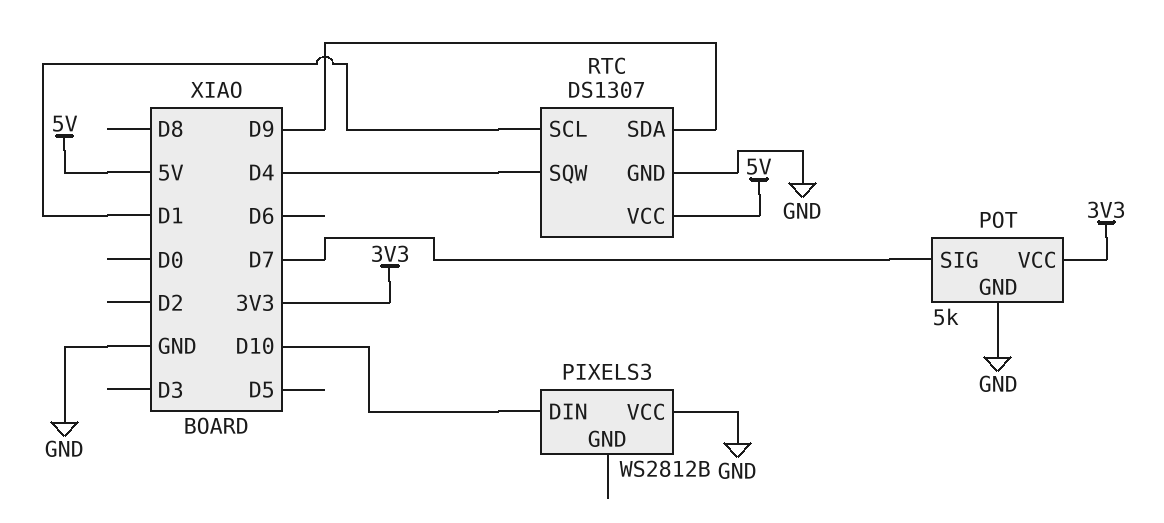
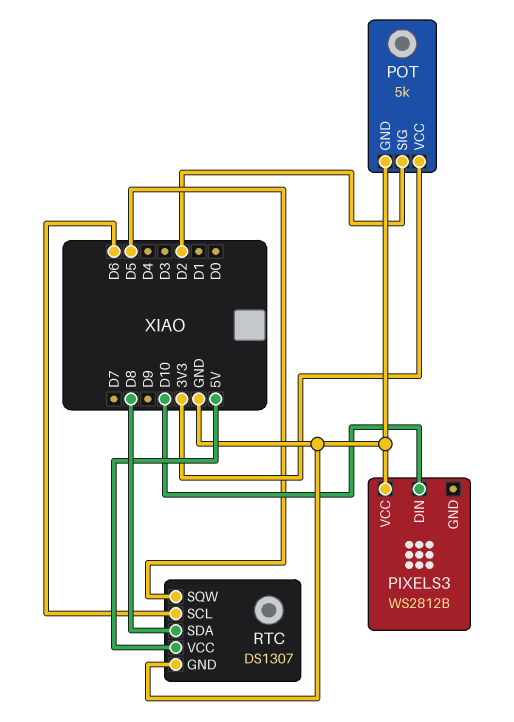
POT pin SIG: D7 -> D2
RTC pin SCL: D1 -> D6
RTC pin SDA: D9 -> D8
RTC pin SQW: D4 -> D5

